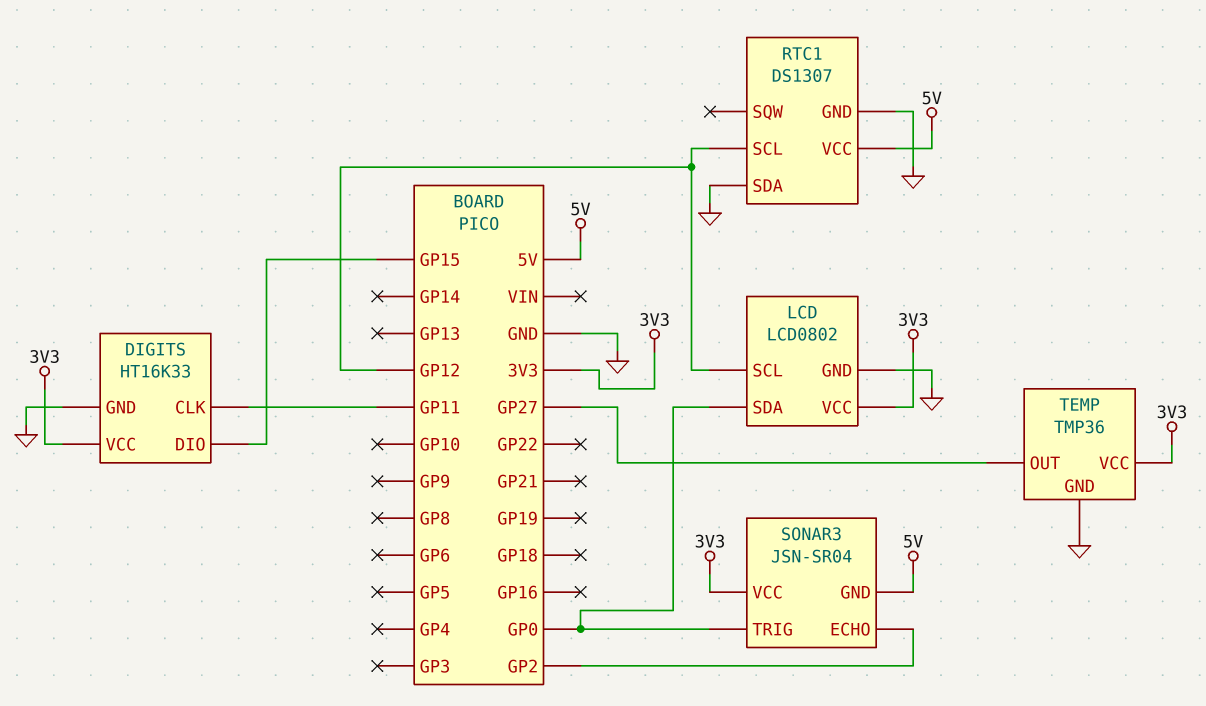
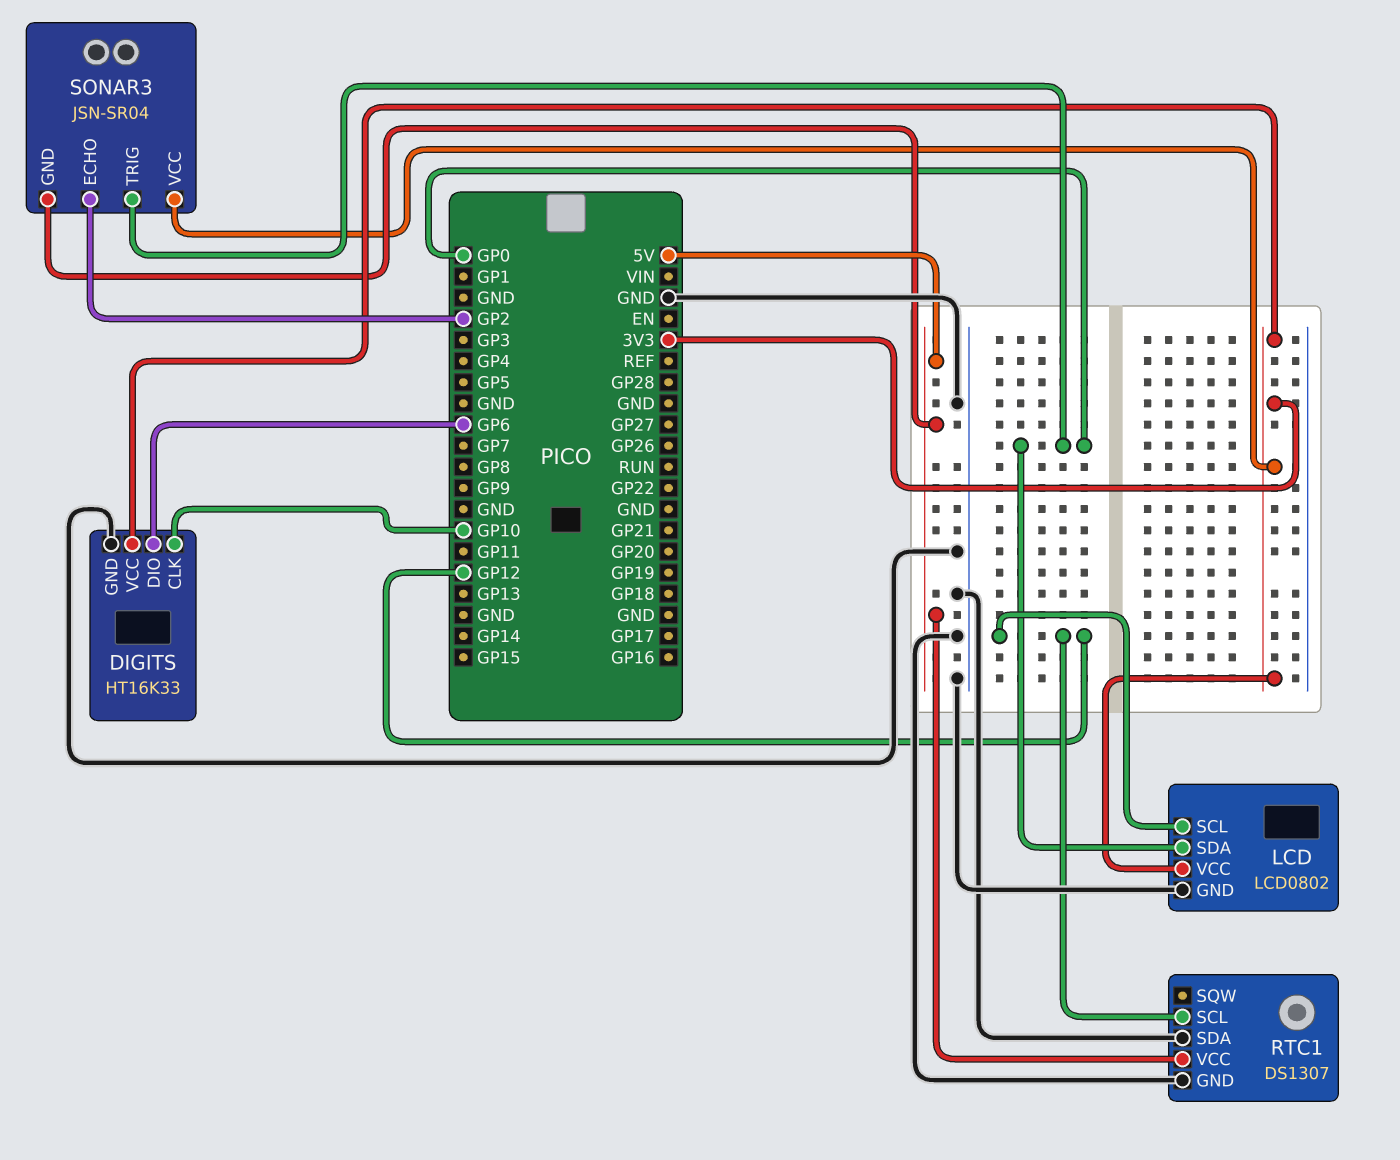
DIGITS pin CLK: GP11 -> GP10
DIGITS pin DIO: GP15 -> GP6
TEMP: TMP36 -> none
TEMP pin GND: GND -> none
TEMP pin OUT: GP27 -> none
TEMP pin VCC: 3V3 -> none

